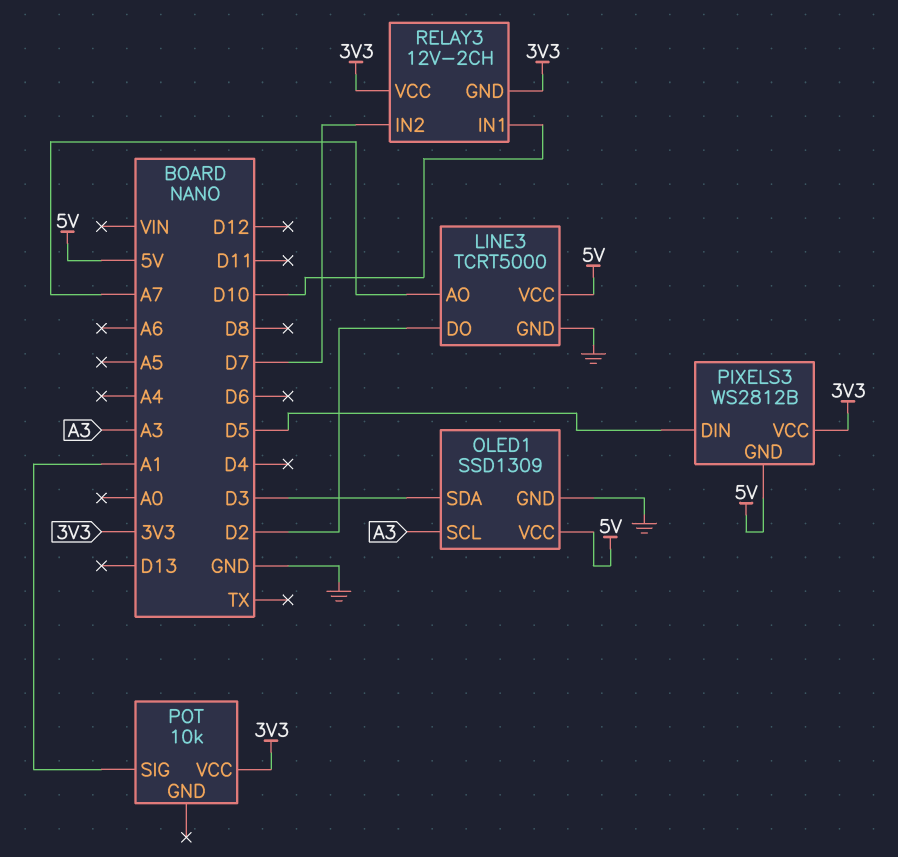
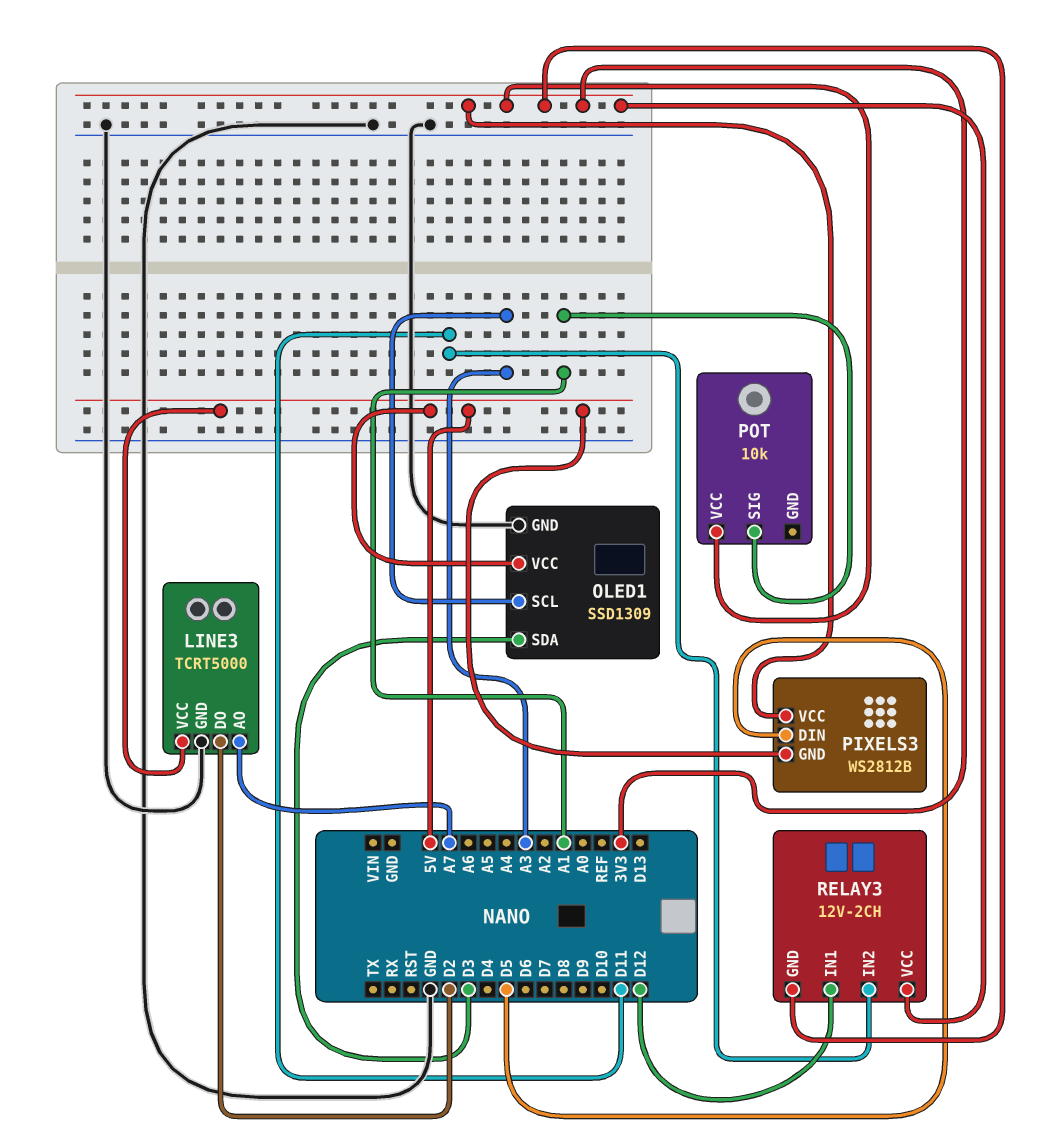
RELAY3 pin IN1: D10 -> D12
RELAY3 pin IN2: D7 -> D11

